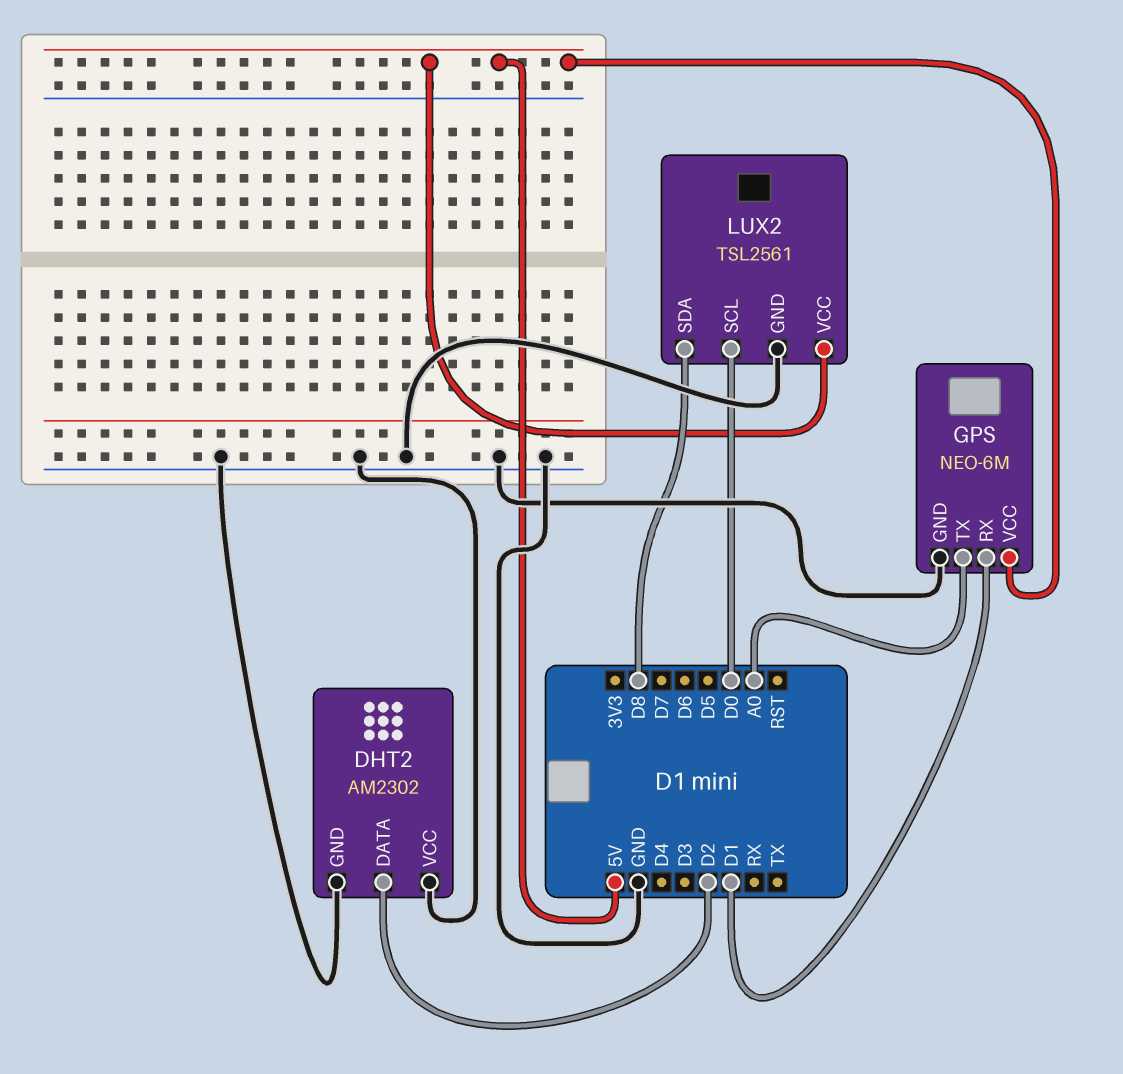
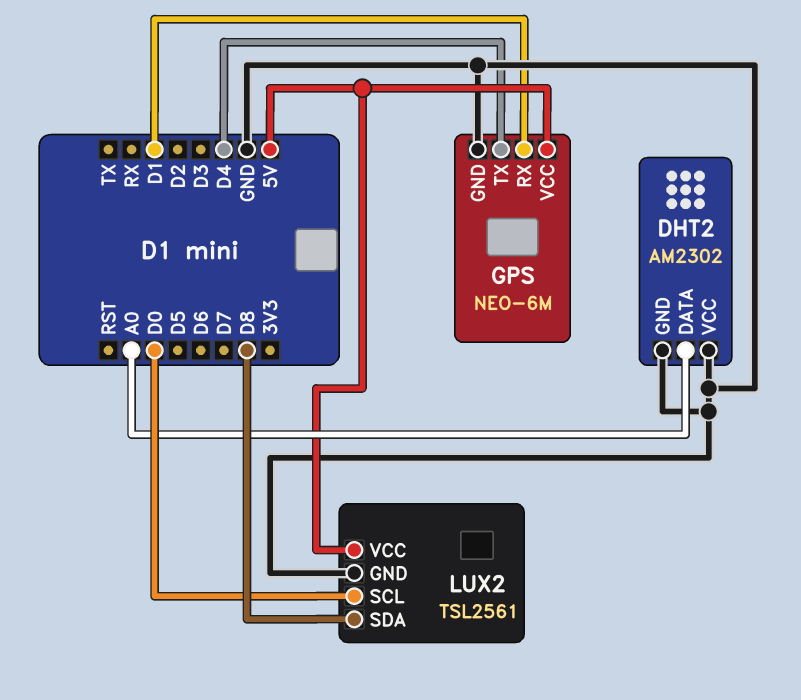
DHT2 pin DATA: D2 -> A0
GPS pin TX: A0 -> D4

